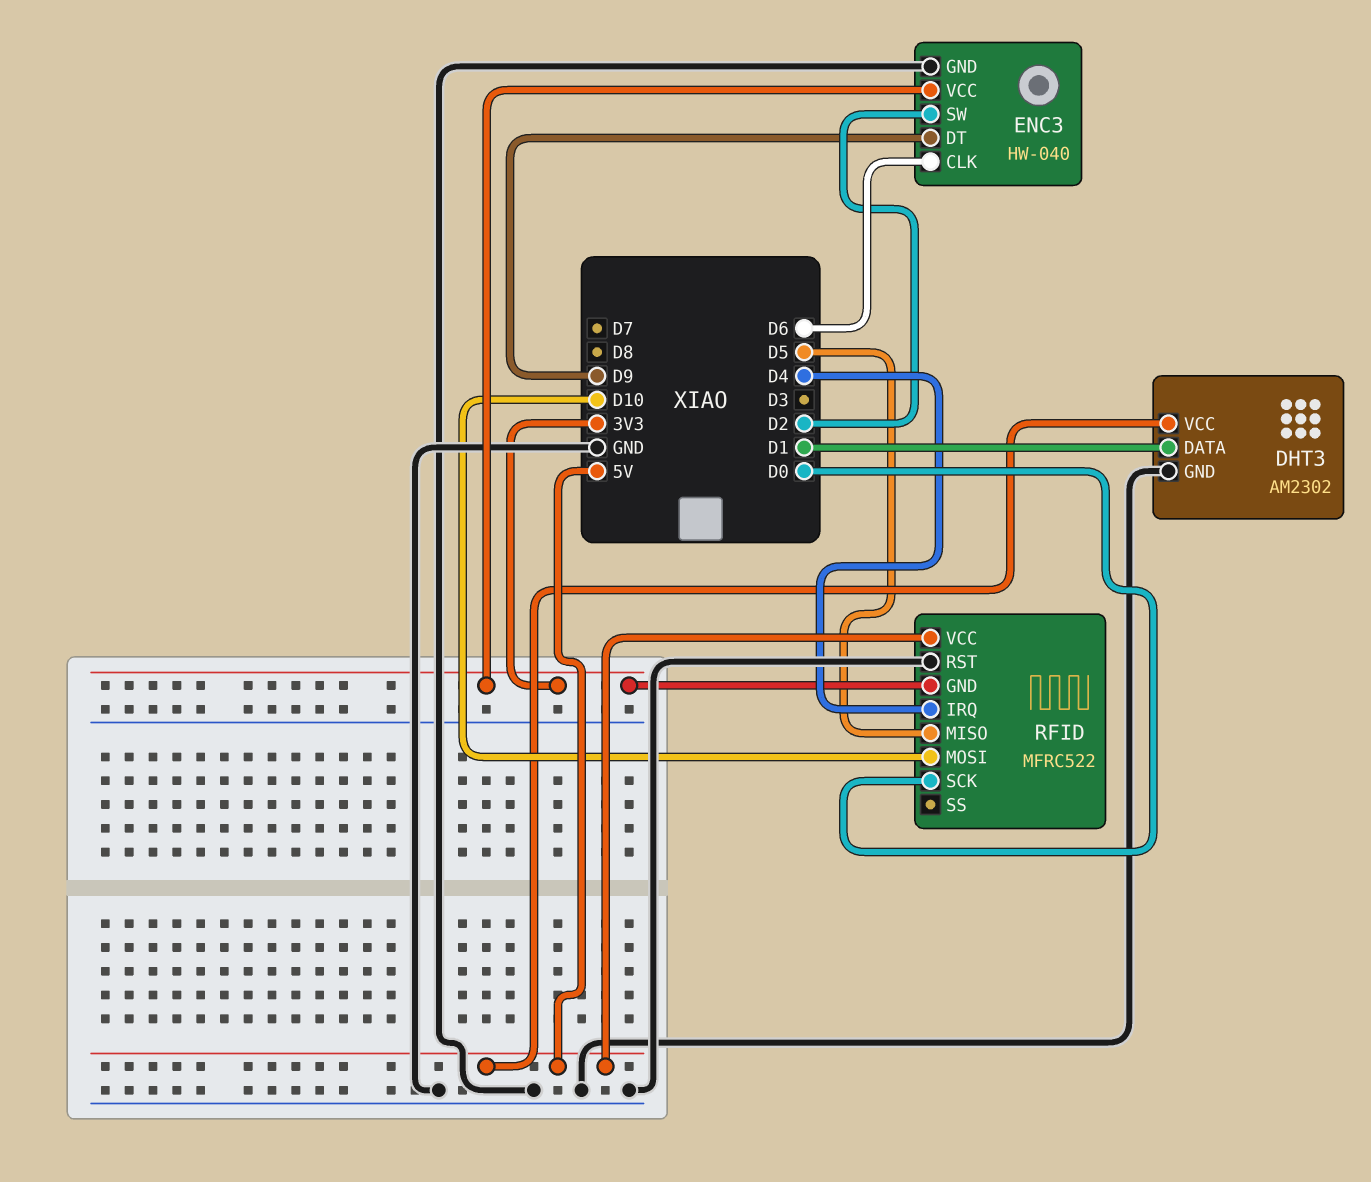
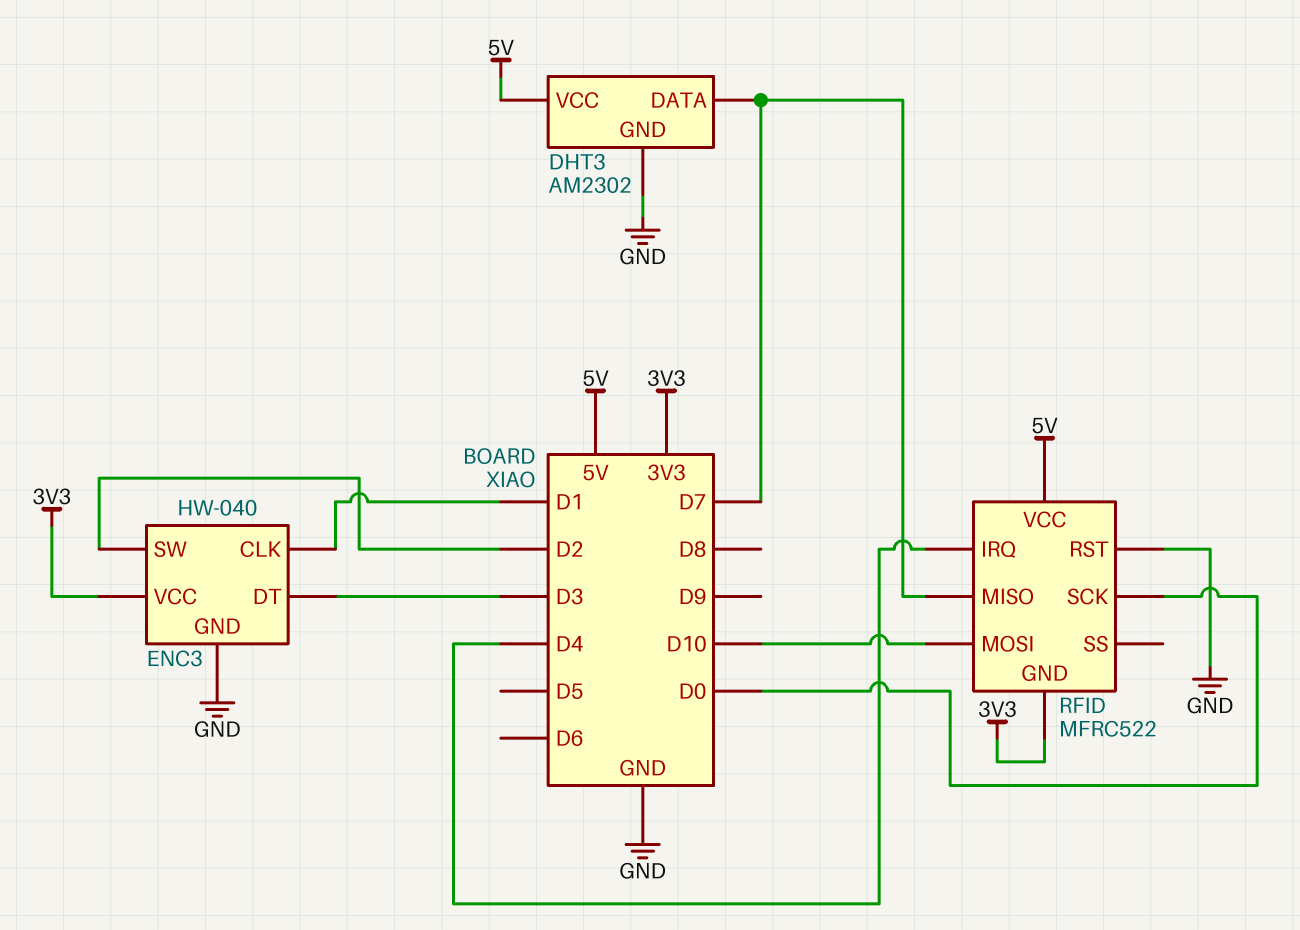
DHT3 pin DATA: D1 -> D7
ENC3 pin CLK: D6 -> D1
ENC3 pin DT: D9 -> D3
RFID pin MISO: D5 -> D7

